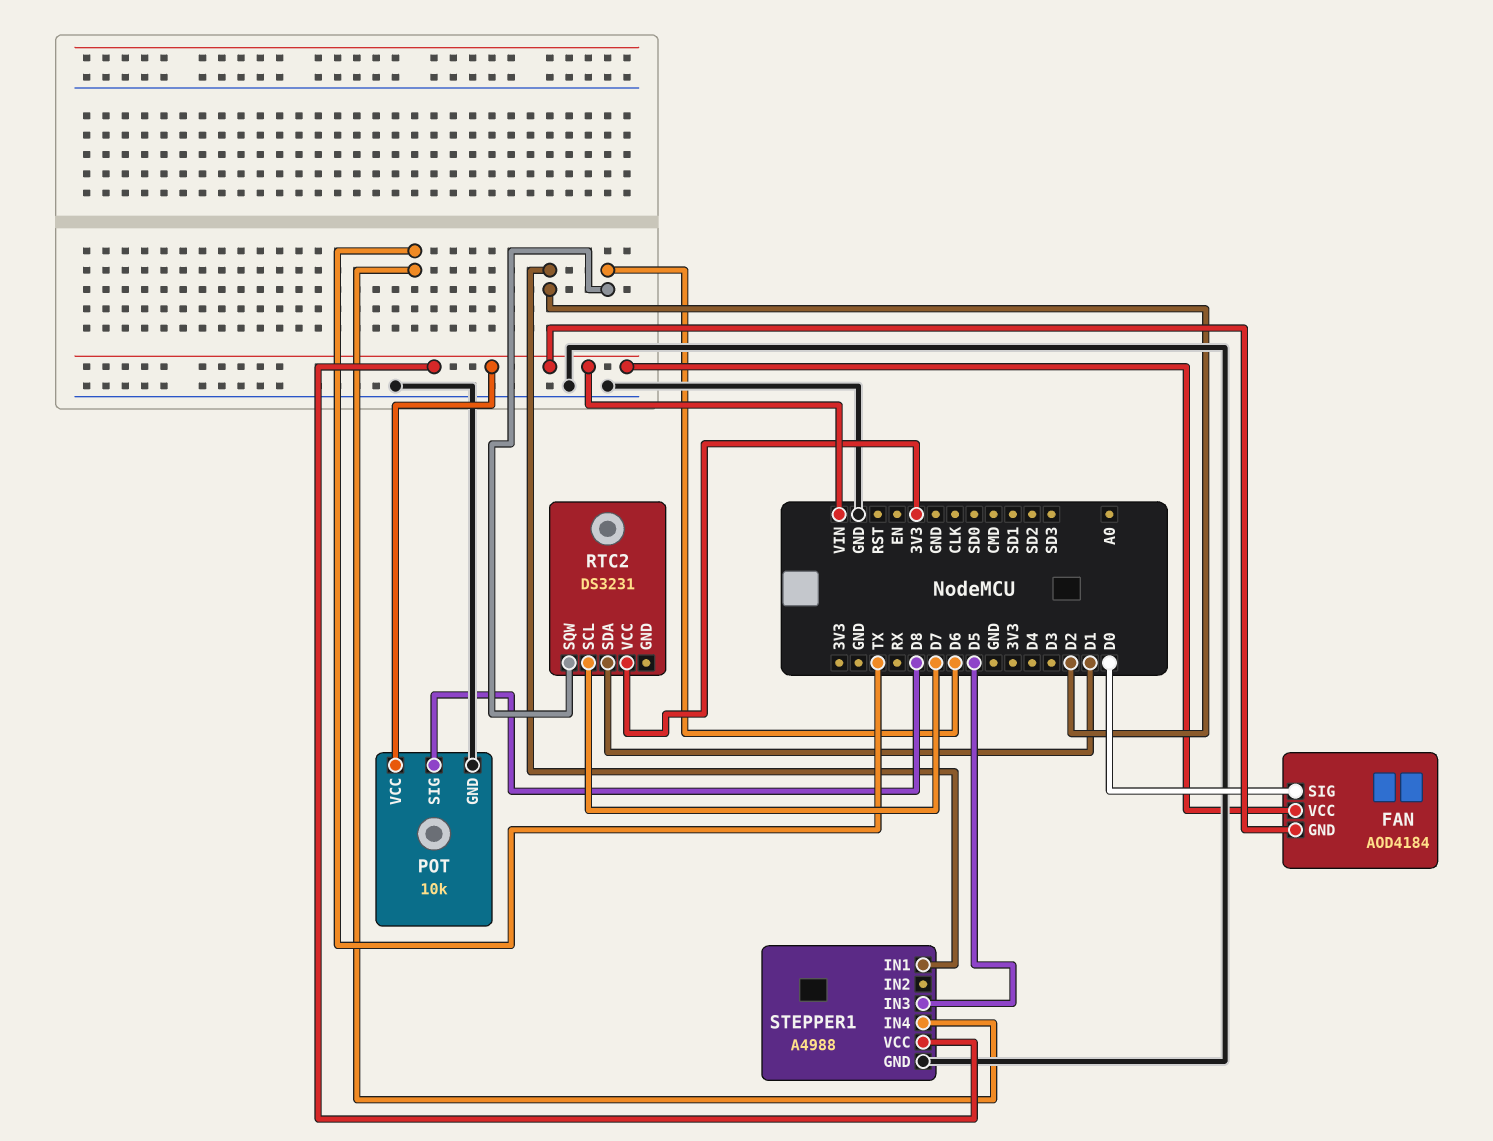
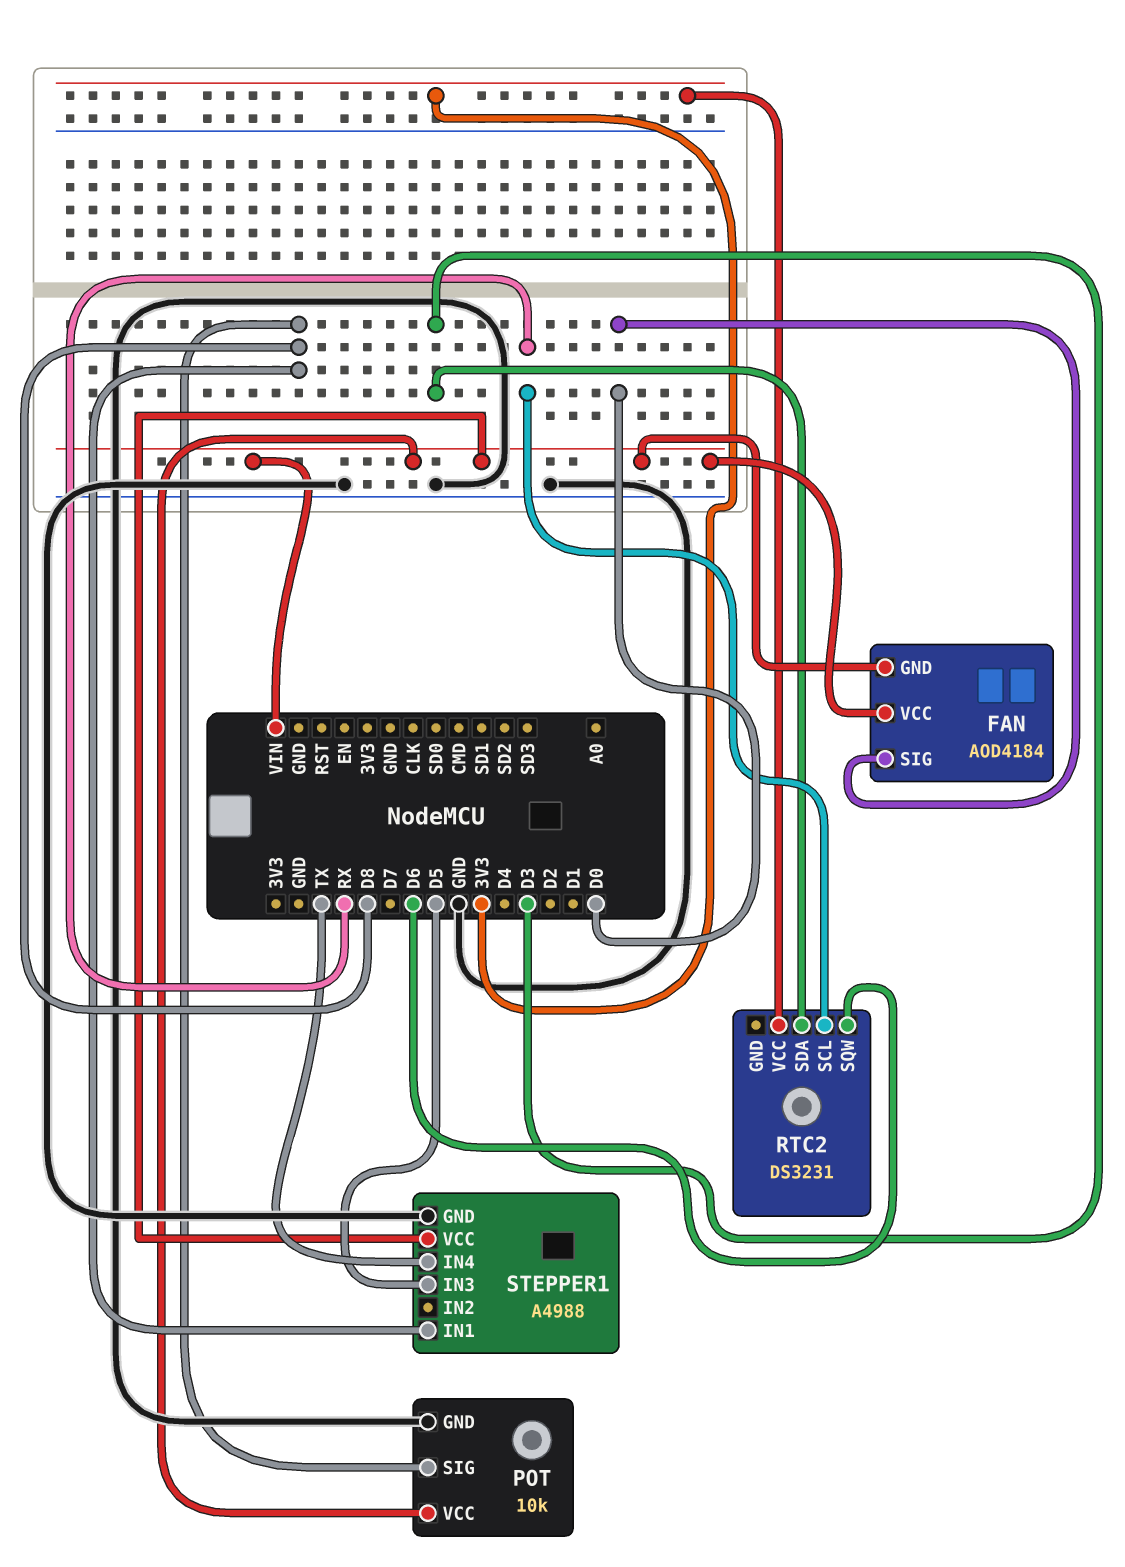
RTC2 pin SCL: D7 -> RX
RTC2 pin SDA: D1 -> D3
STEPPER1 pin IN1: D2 -> D8

